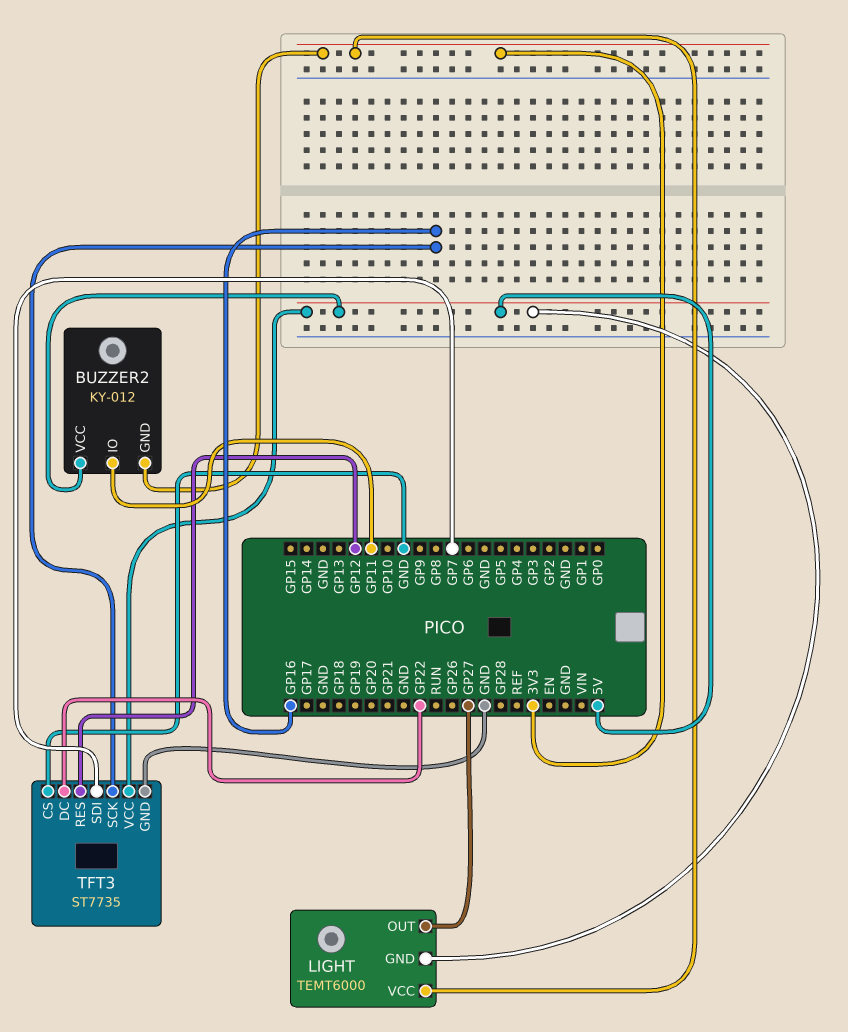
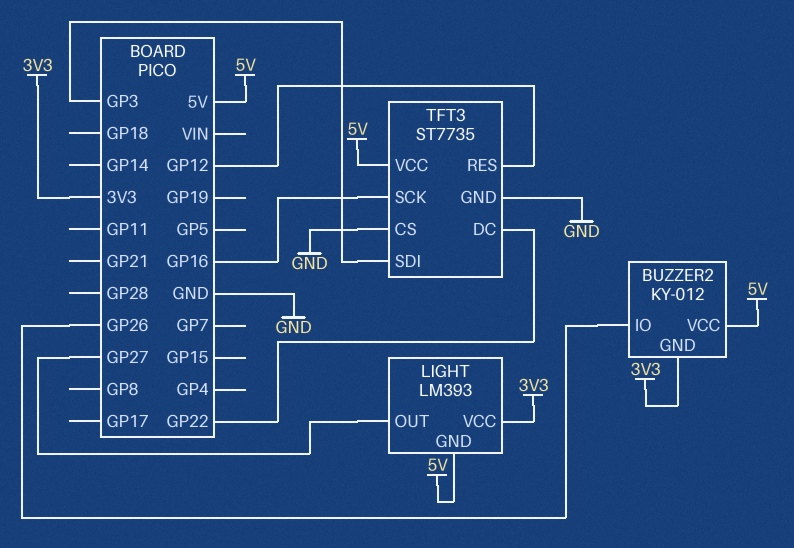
BUZZER2 pin IO: GP11 -> GP26
LIGHT: TEMT6000 -> LM393
TFT3 pin SDI: GP7 -> GP3

